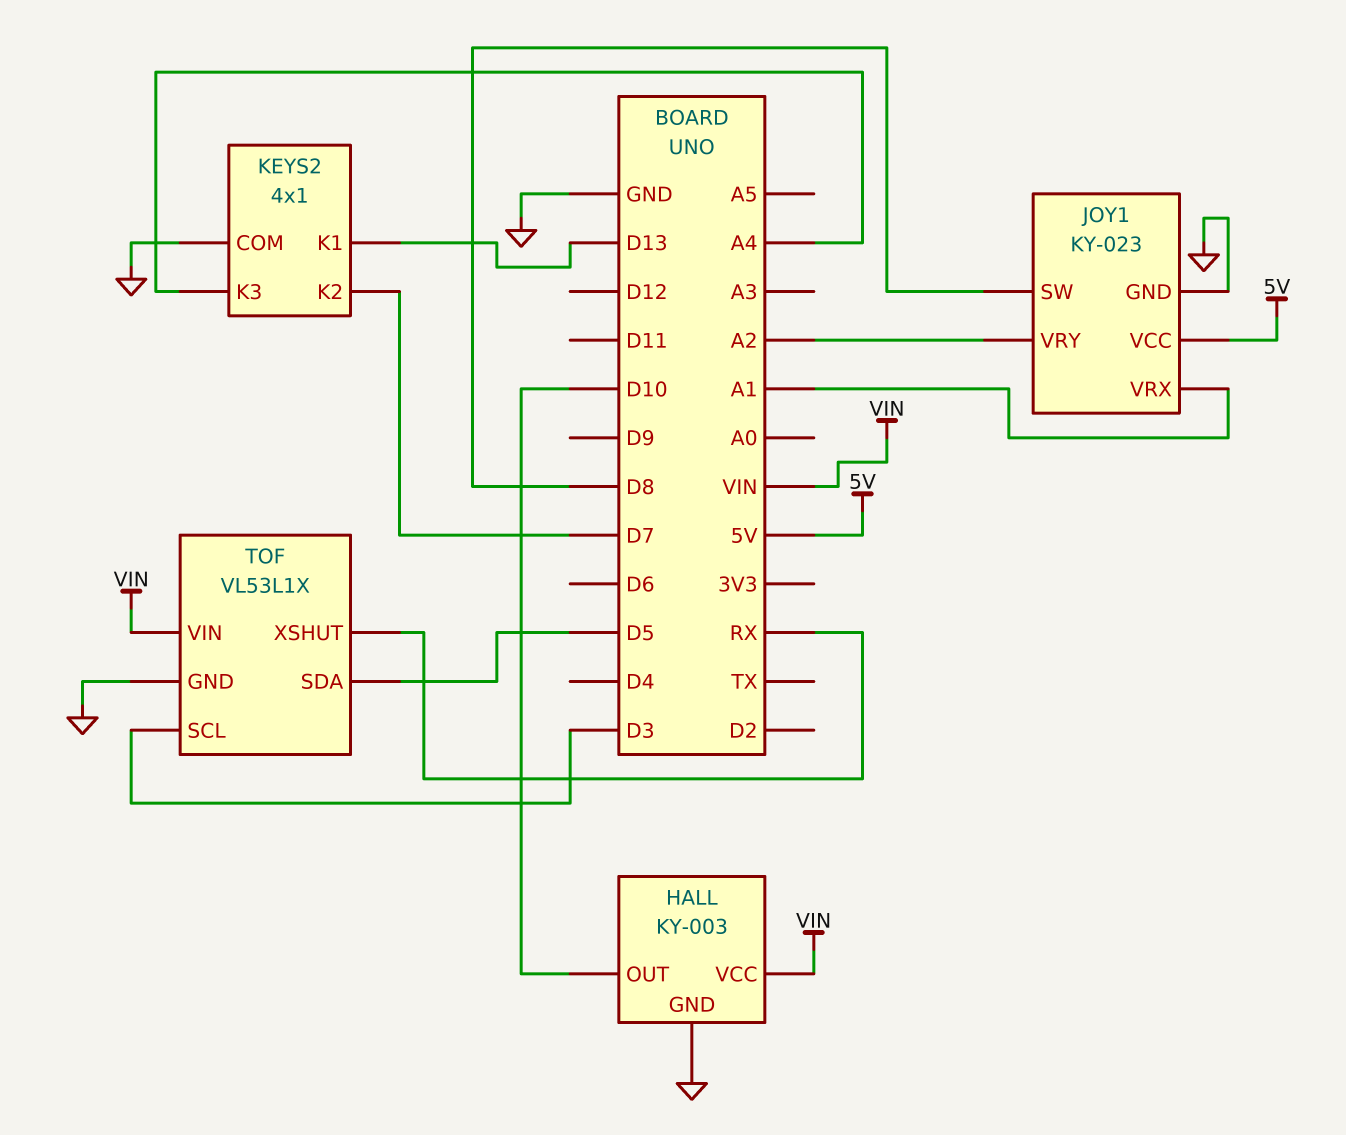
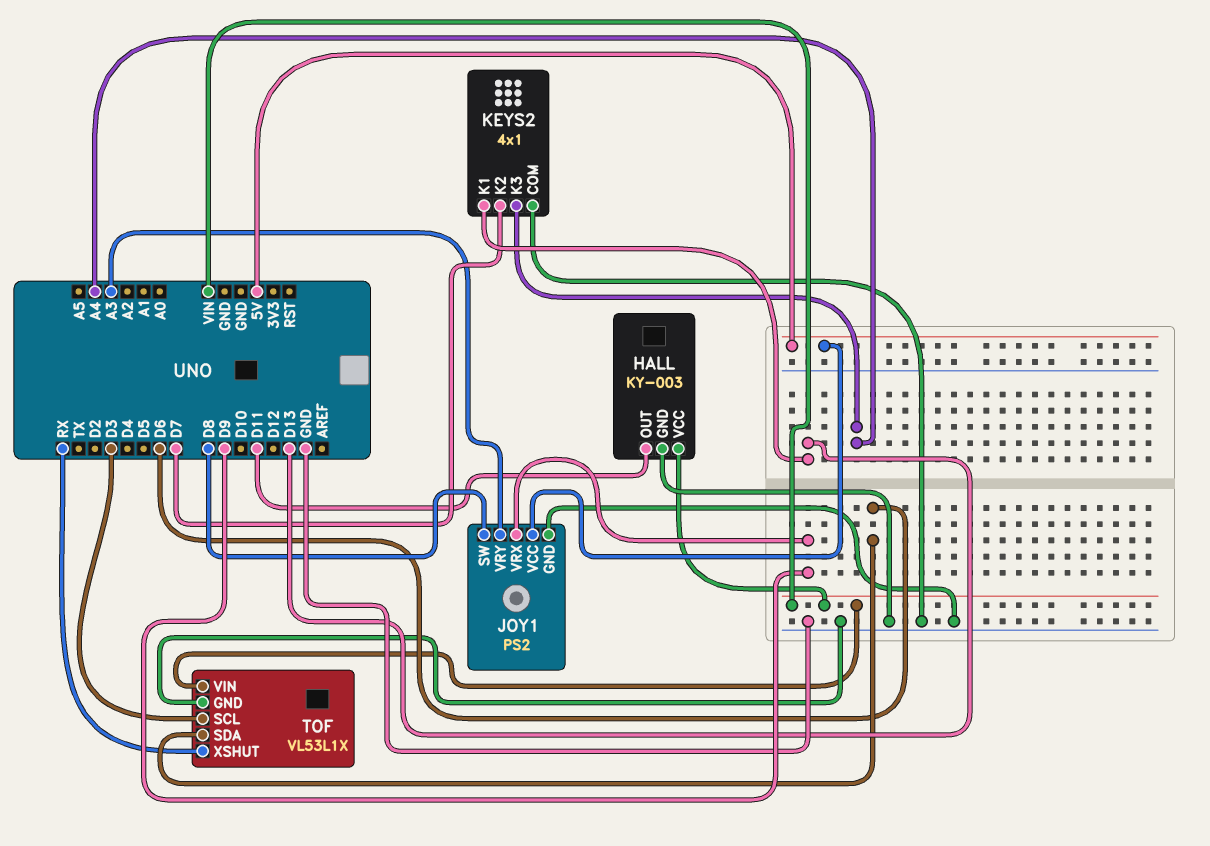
HALL pin OUT: D10 -> D11
JOY1: KY-023 -> PS2
JOY1 pin VRX: A1 -> D9
JOY1 pin VRY: A2 -> A3
TOF pin SDA: D5 -> D6

